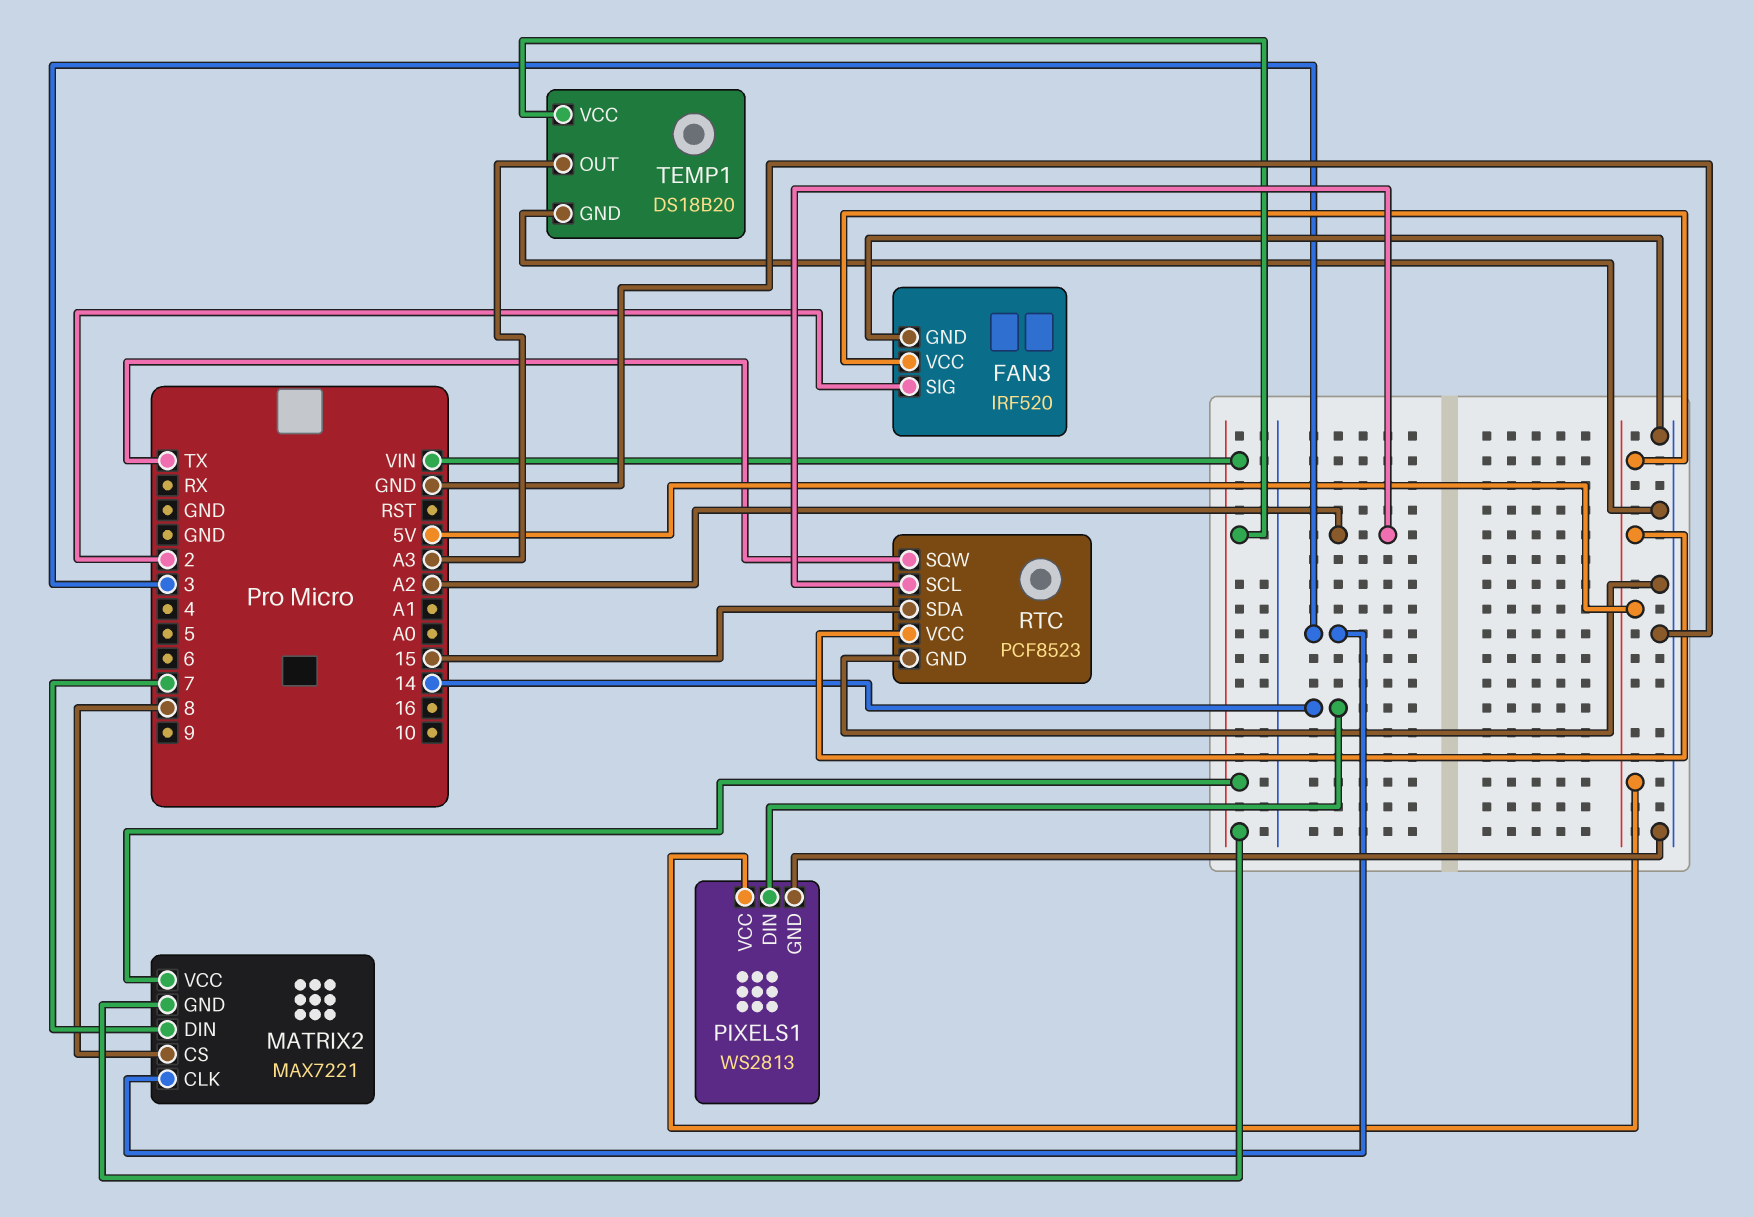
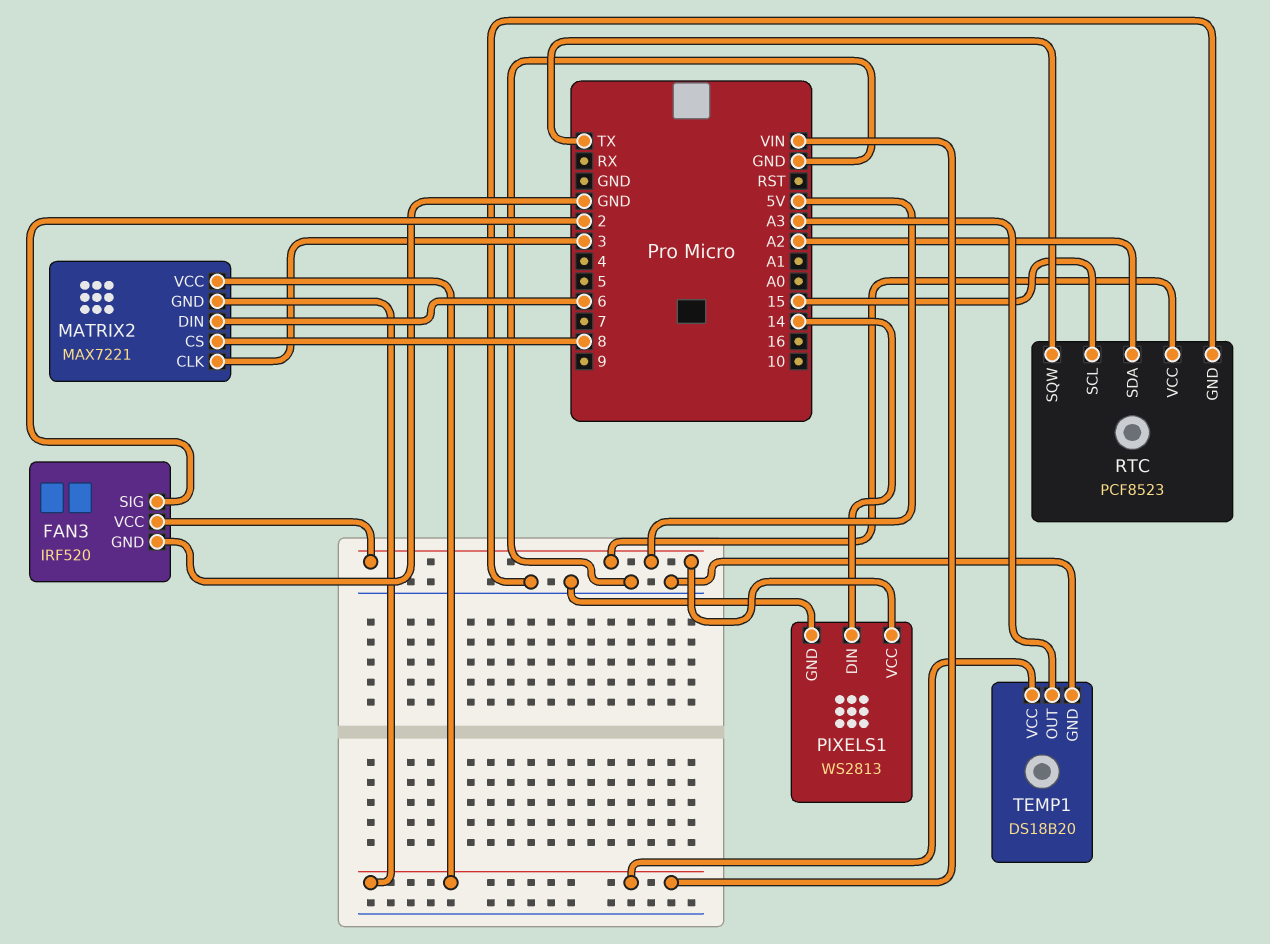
MATRIX2 pin DIN: 7 -> 6
RTC pin SCL: A2 -> 15
RTC pin SDA: 15 -> A2

